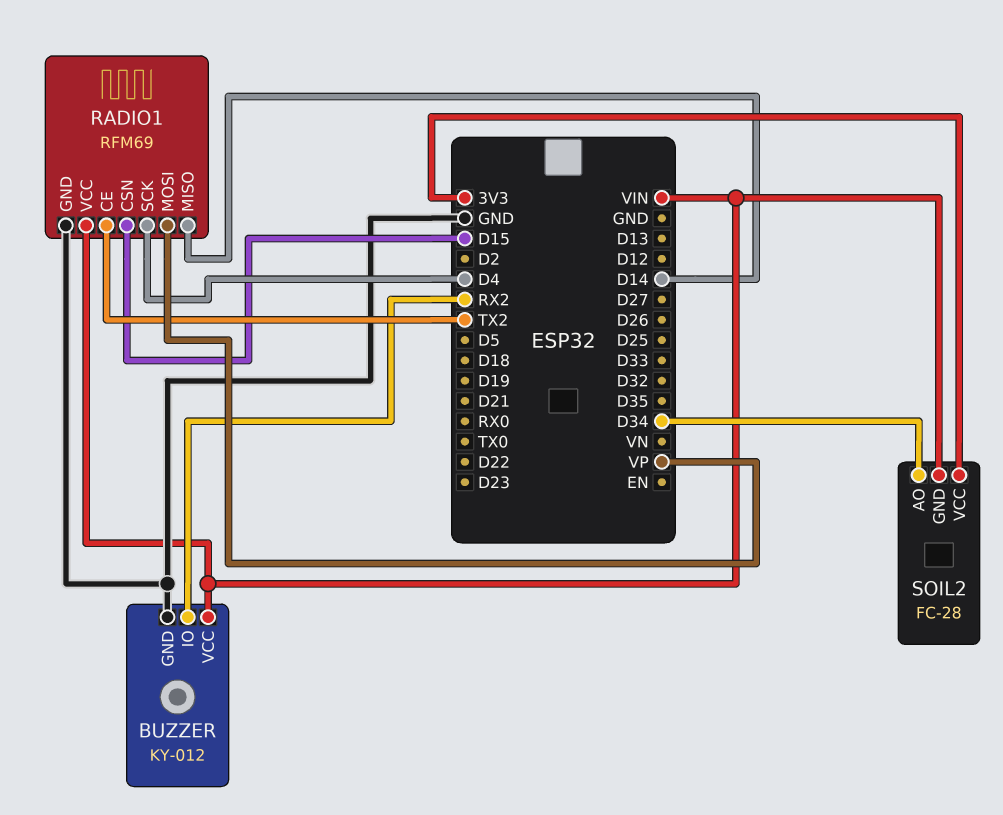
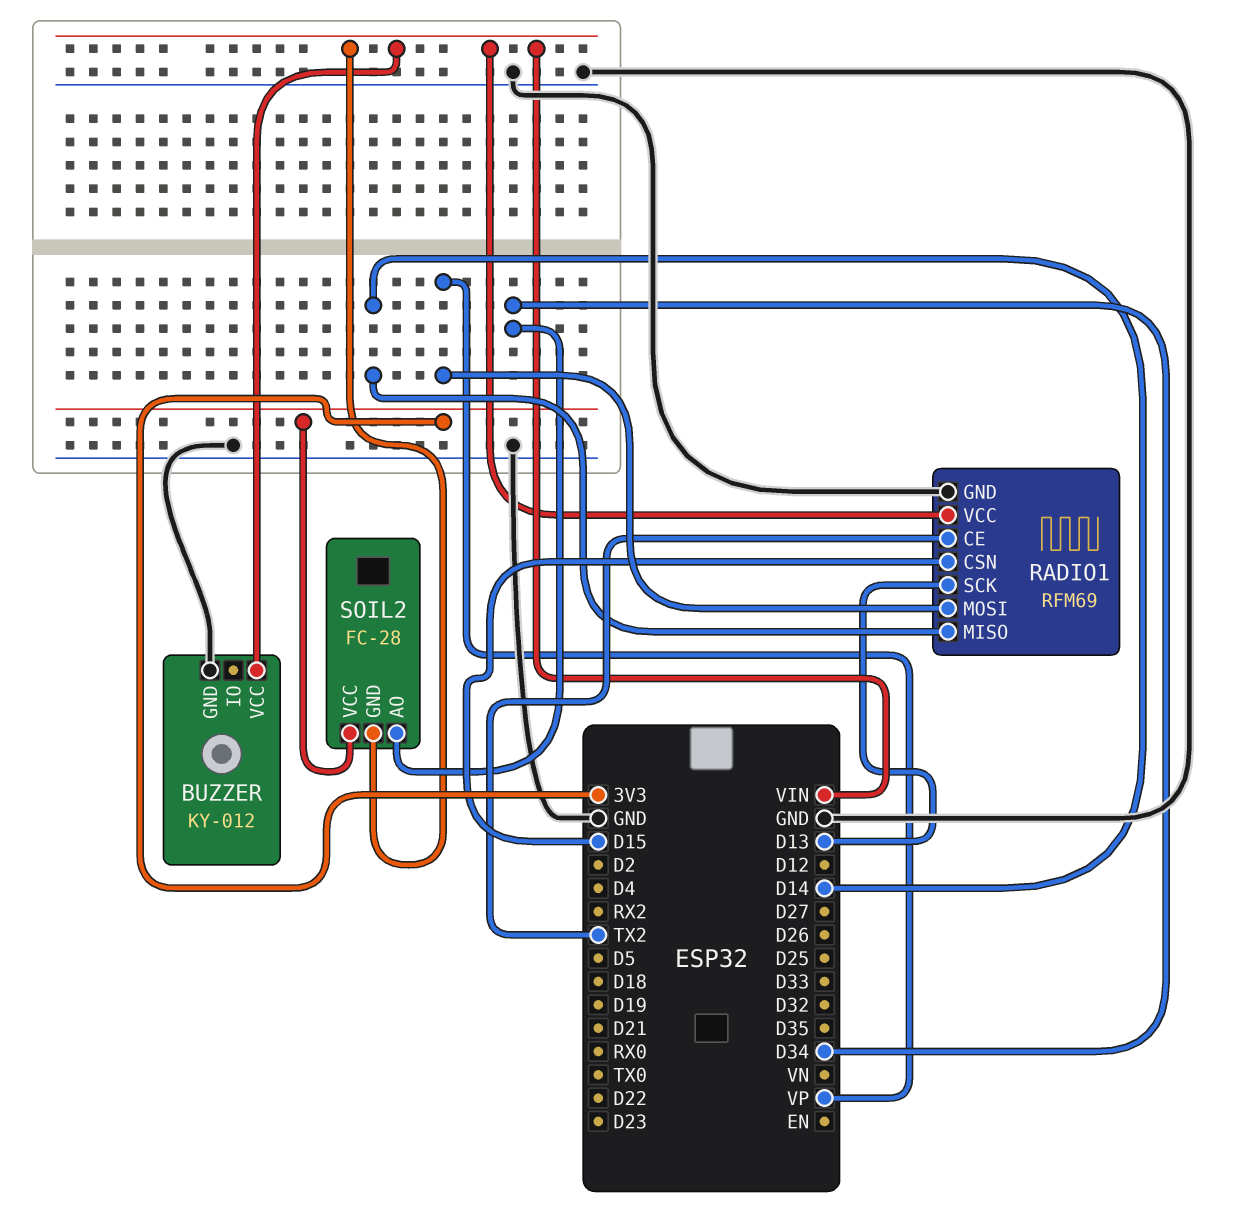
BUZZER pin IO: RX2 -> none
RADIO1 pin SCK: D4 -> D13

